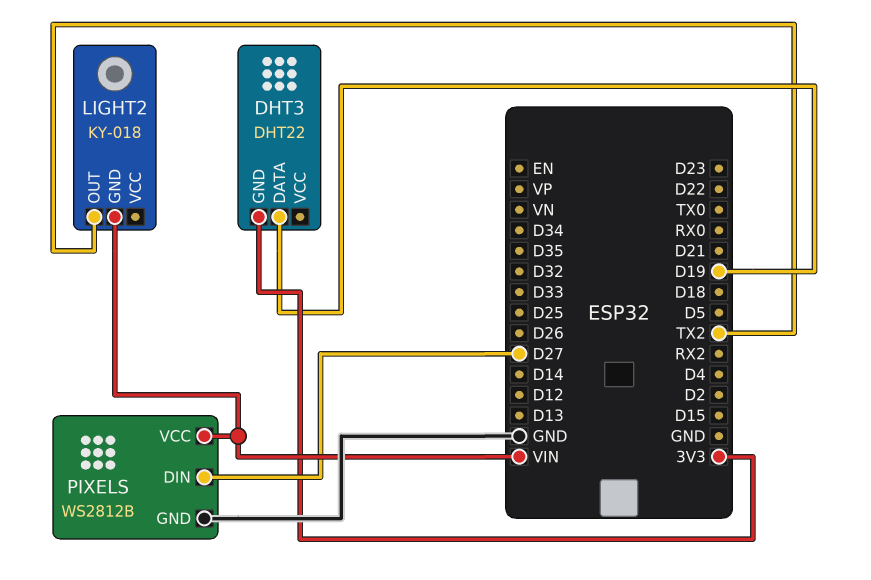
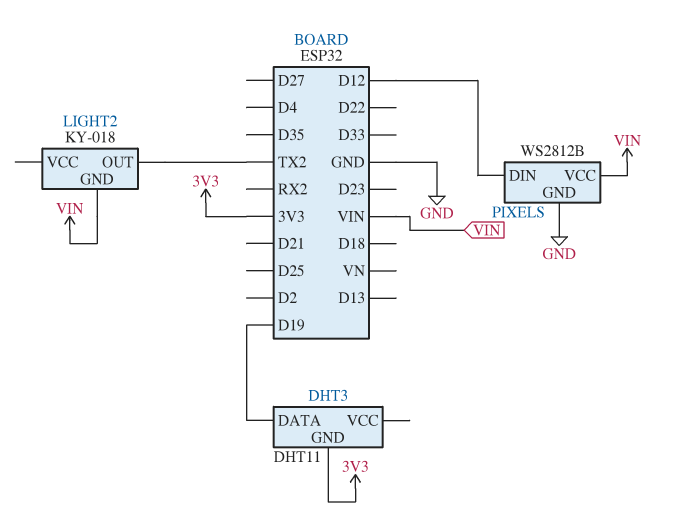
DHT3: DHT22 -> DHT11
PIXELS pin DIN: D27 -> D12

